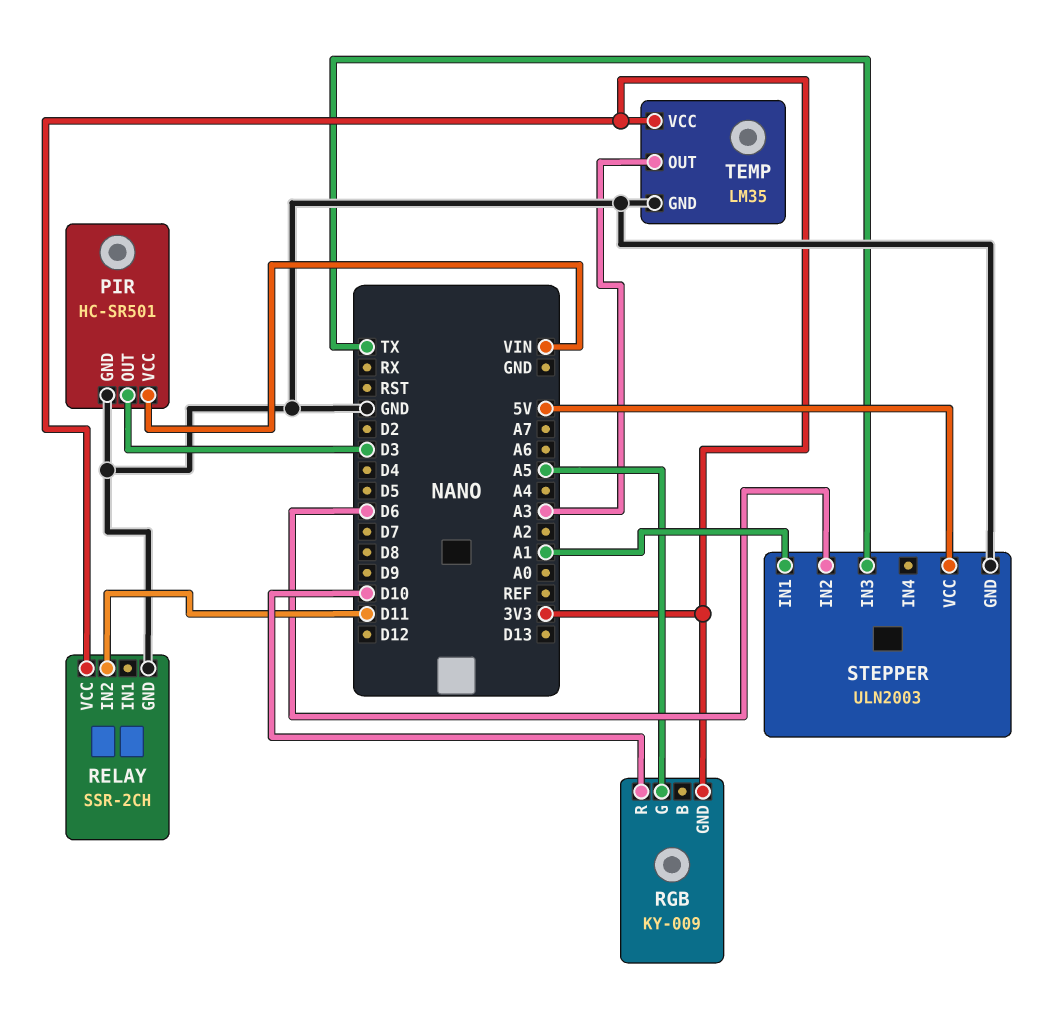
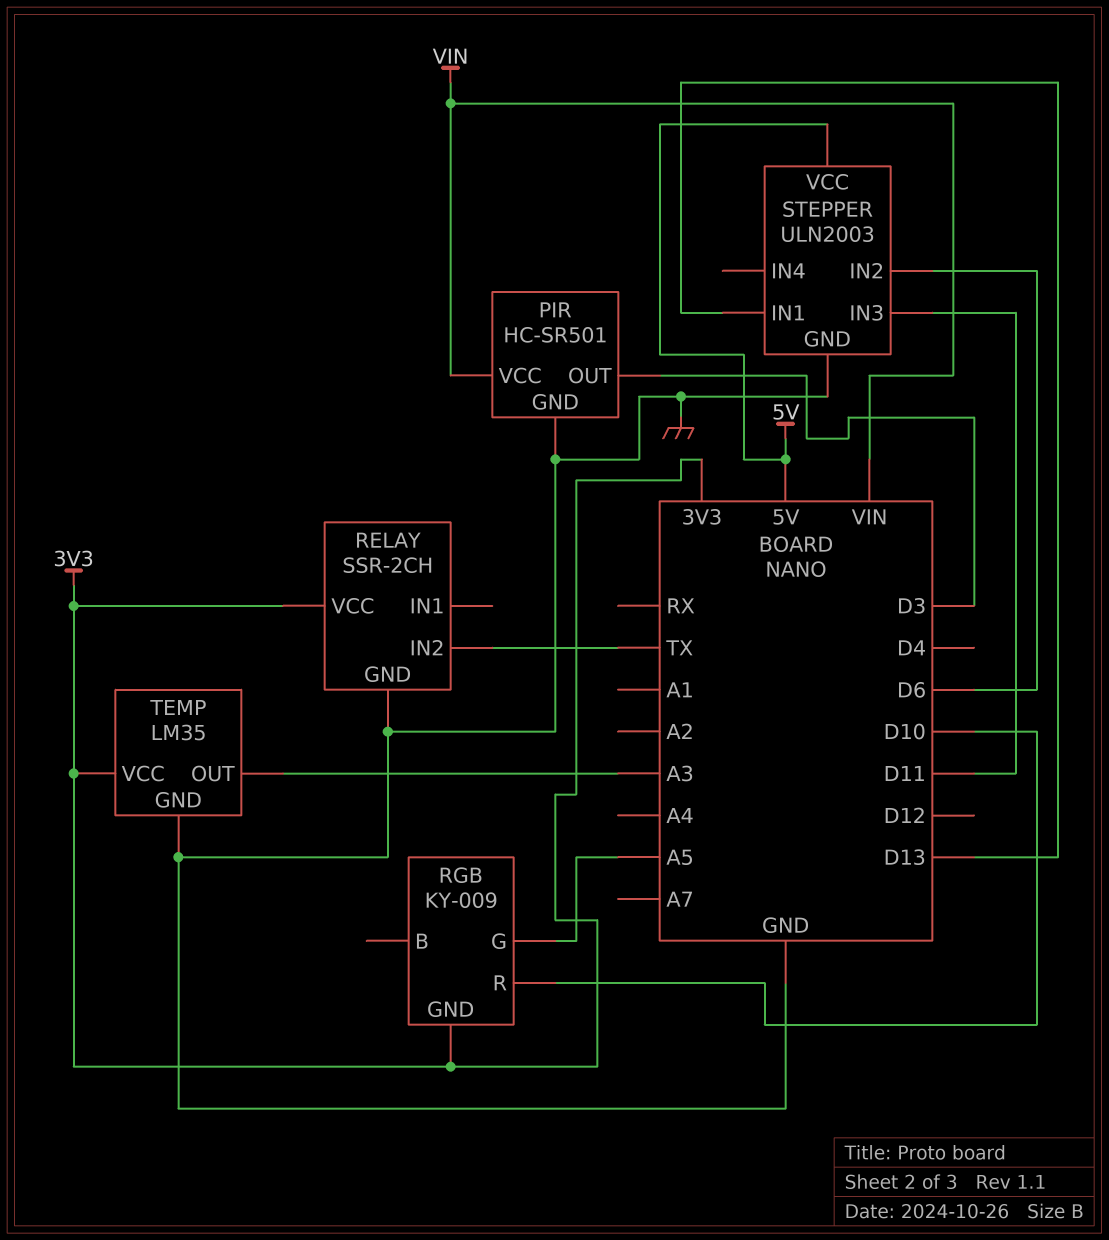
RELAY pin IN2: D11 -> TX
STEPPER pin IN1: A1 -> D13
STEPPER pin IN3: TX -> D11

